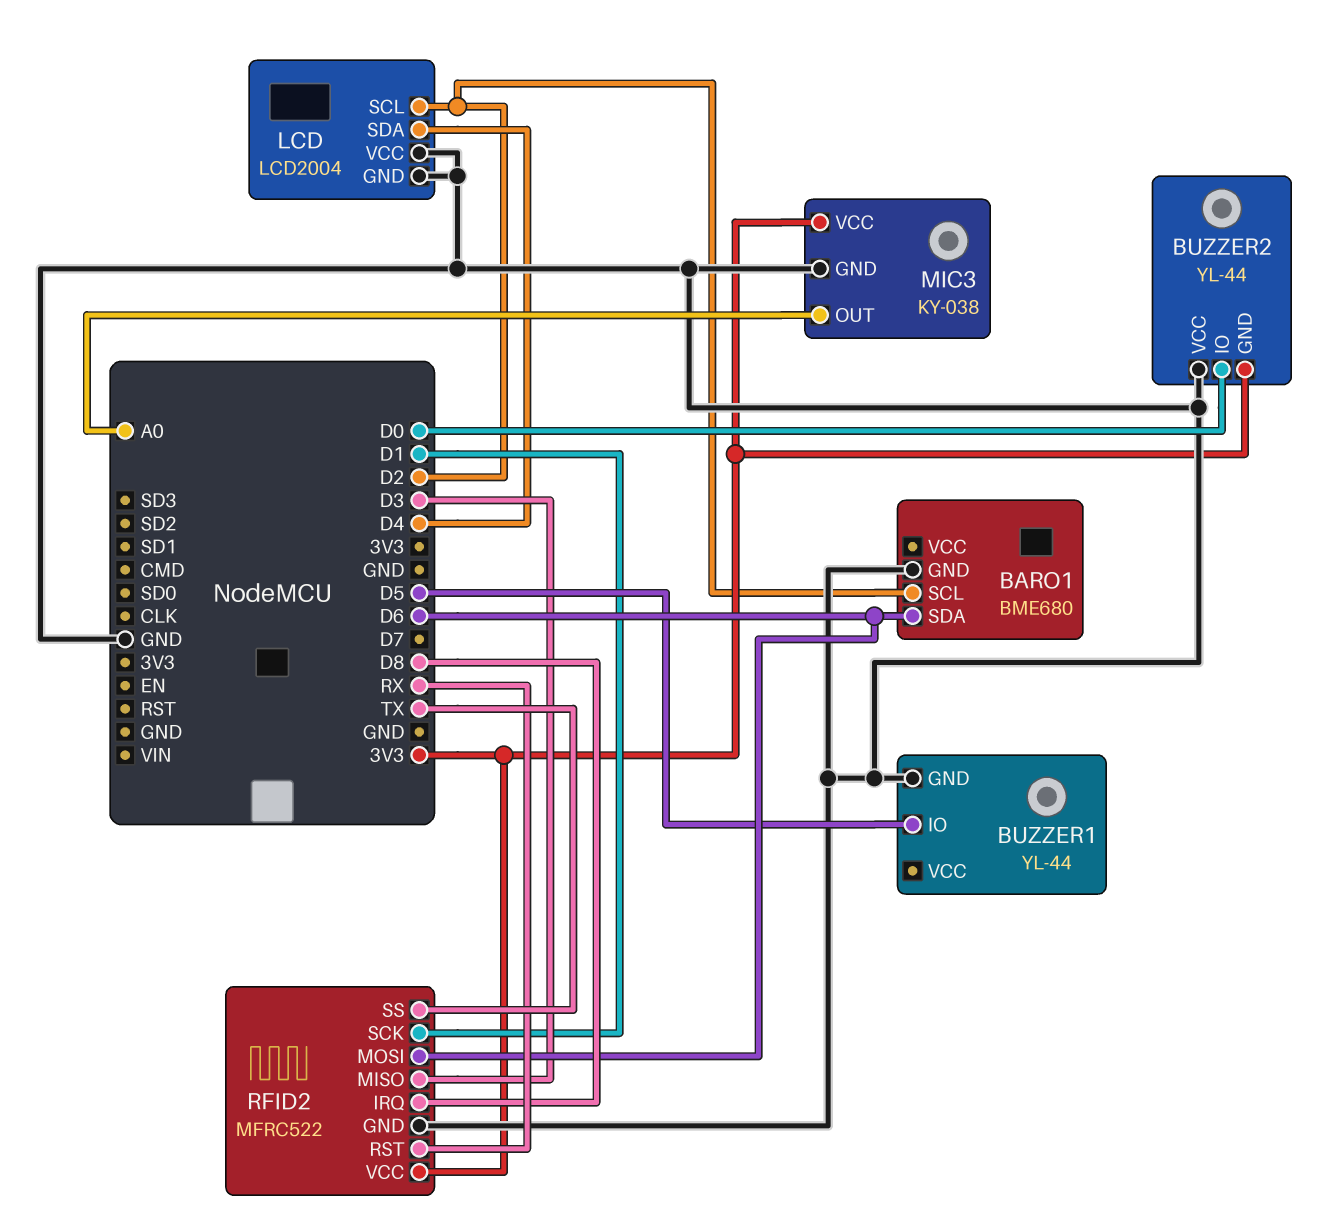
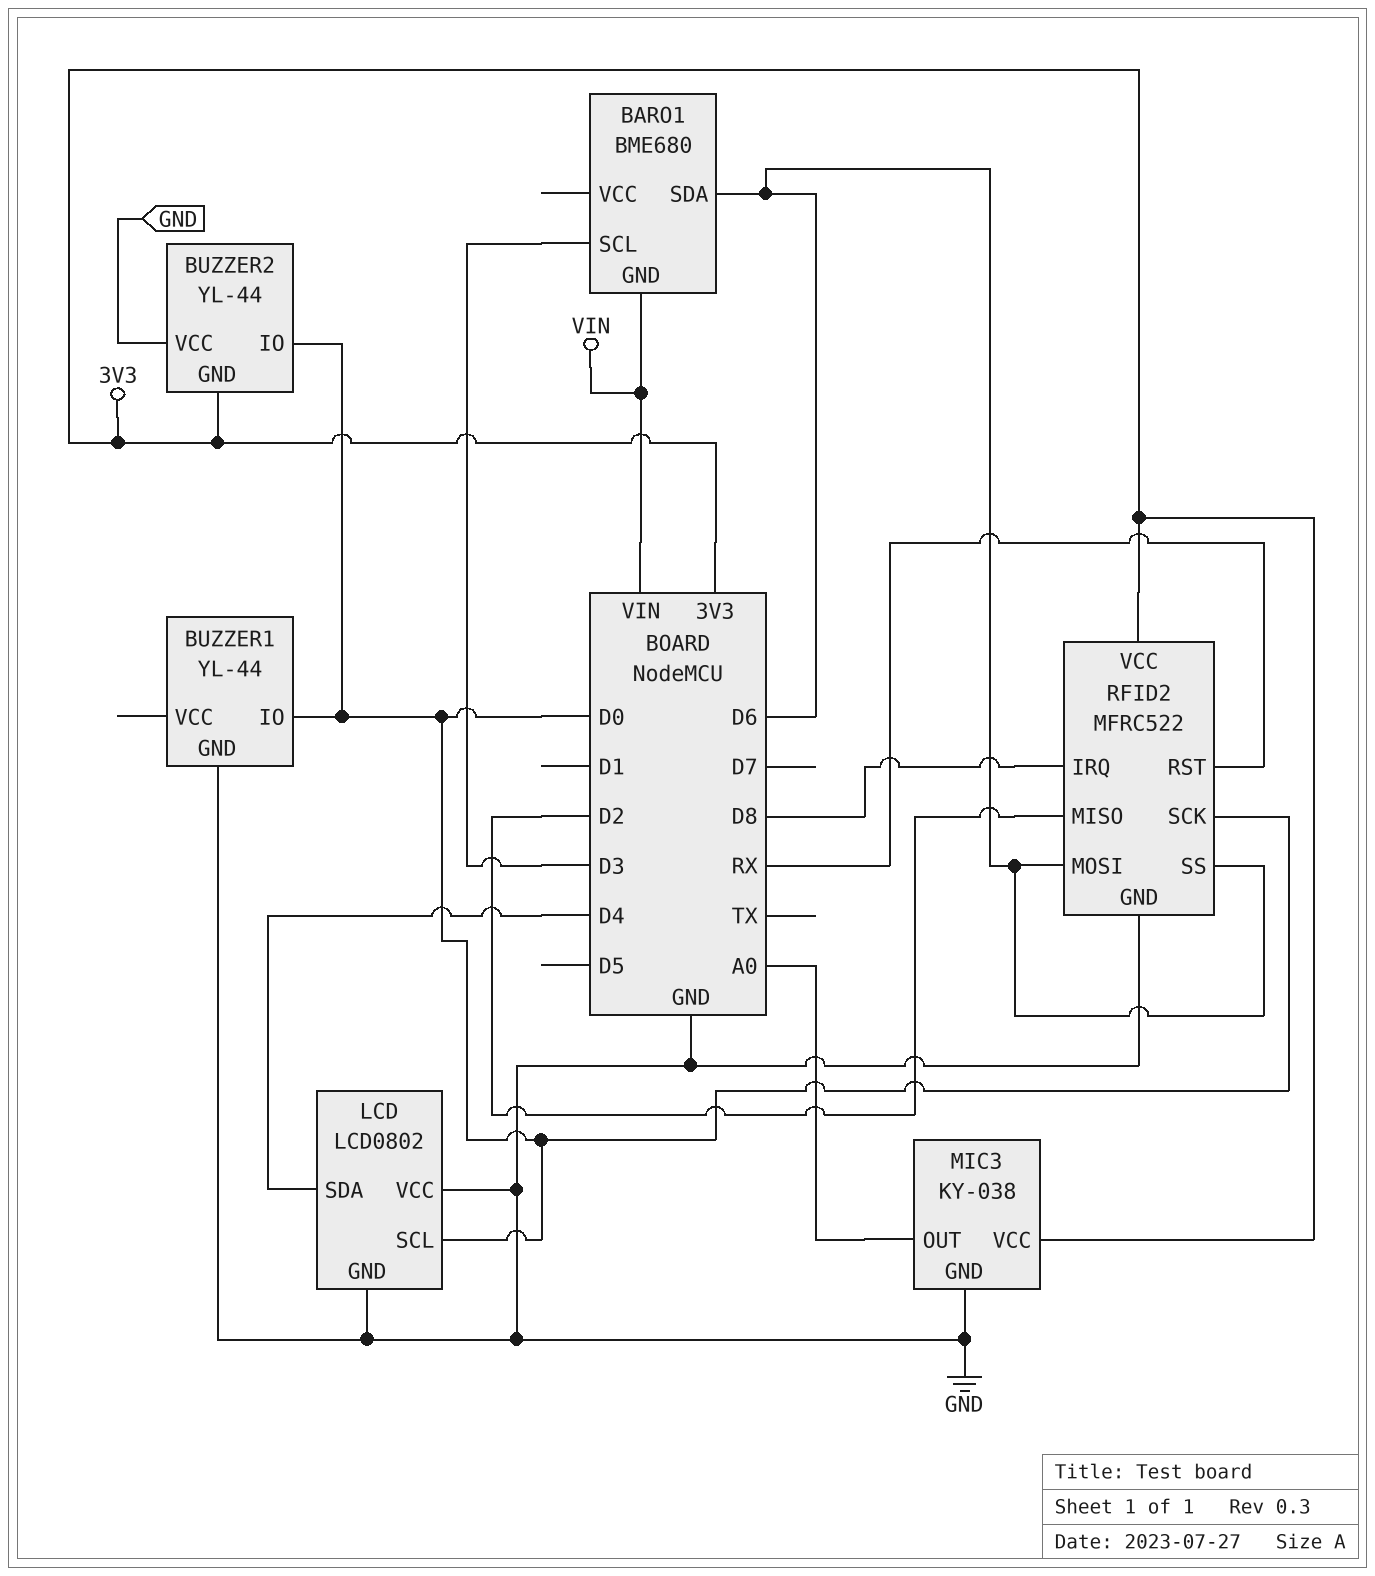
BARO1 pin GND: GND -> VIN
BARO1 pin SCL: D2 -> D3
BUZZER1 pin IO: D5 -> D0
LCD: LCD2004 -> LCD0802
LCD pin SCL: D2 -> D0
RFID2 pin MISO: D3 -> D2
RFID2 pin SCK: D1 -> D0
RFID2 pin SS: TX -> D6

